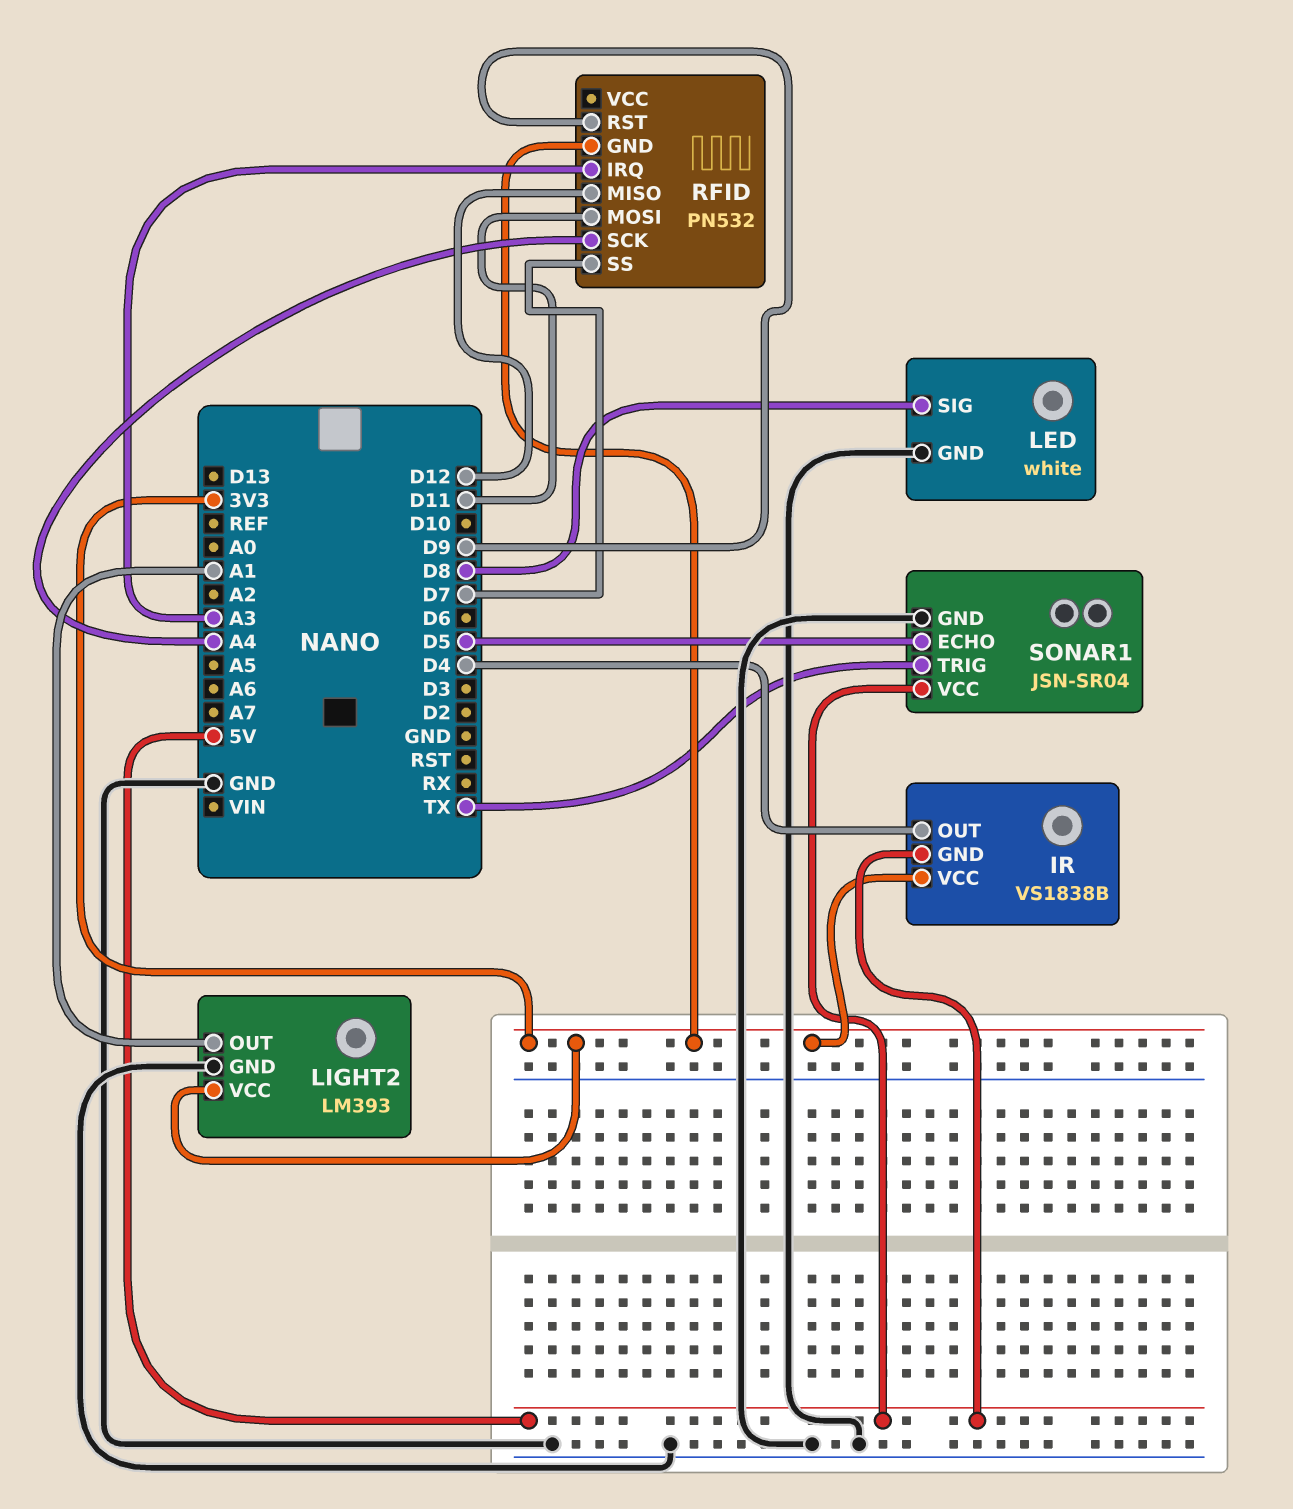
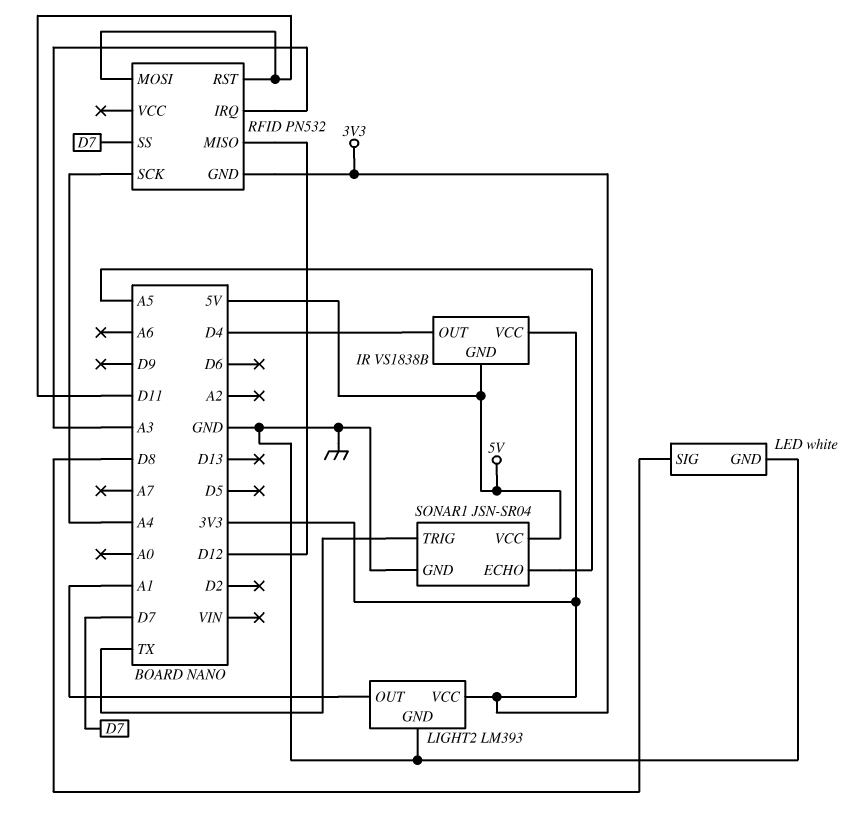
RFID pin RST: D9 -> D11
SONAR1 pin ECHO: D5 -> A5

